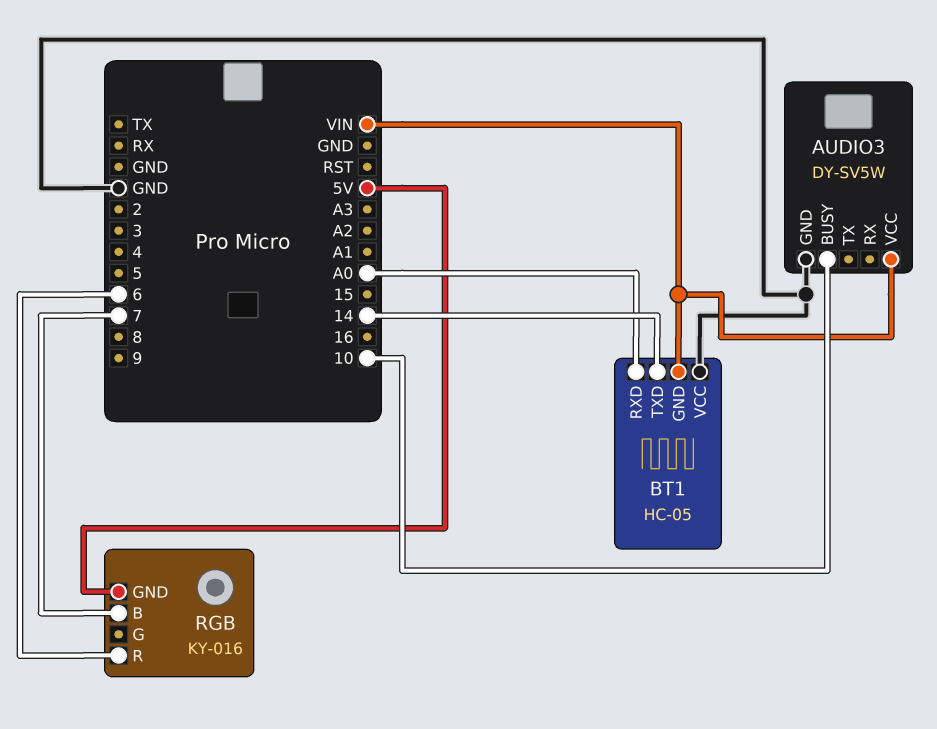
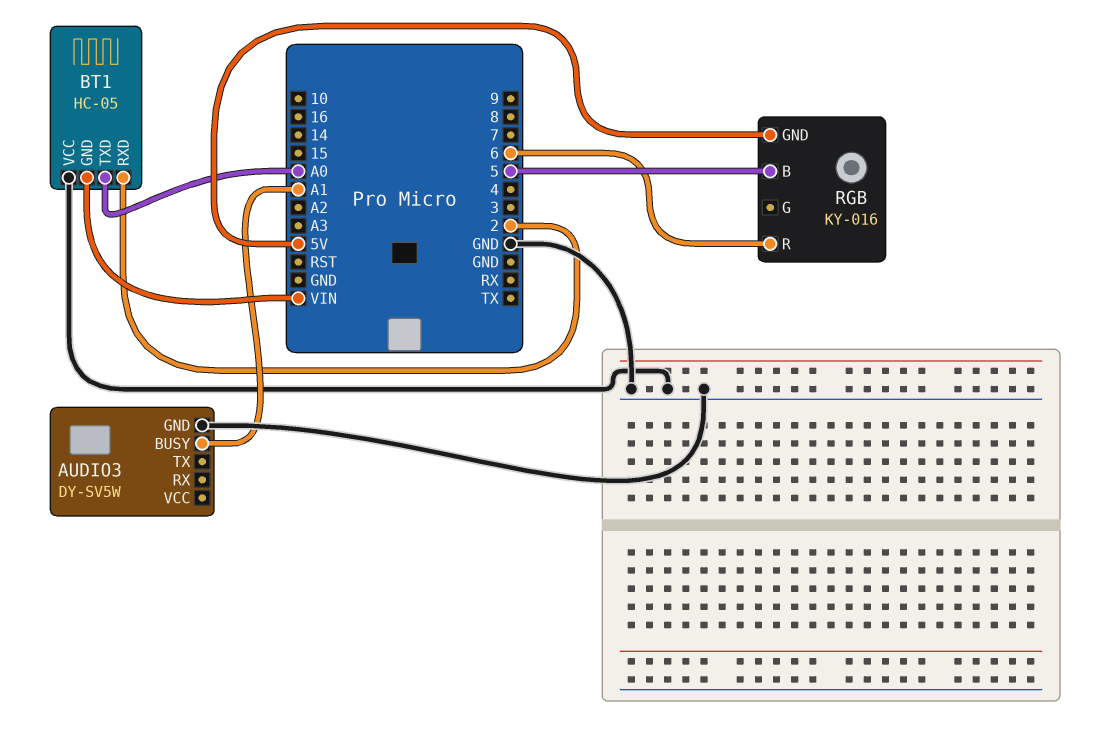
AUDIO3 pin BUSY: 10 -> A1
AUDIO3 pin VCC: VIN -> none
BT1 pin RXD: A0 -> 2
BT1 pin TXD: 14 -> A0
RGB pin B: 7 -> 5

